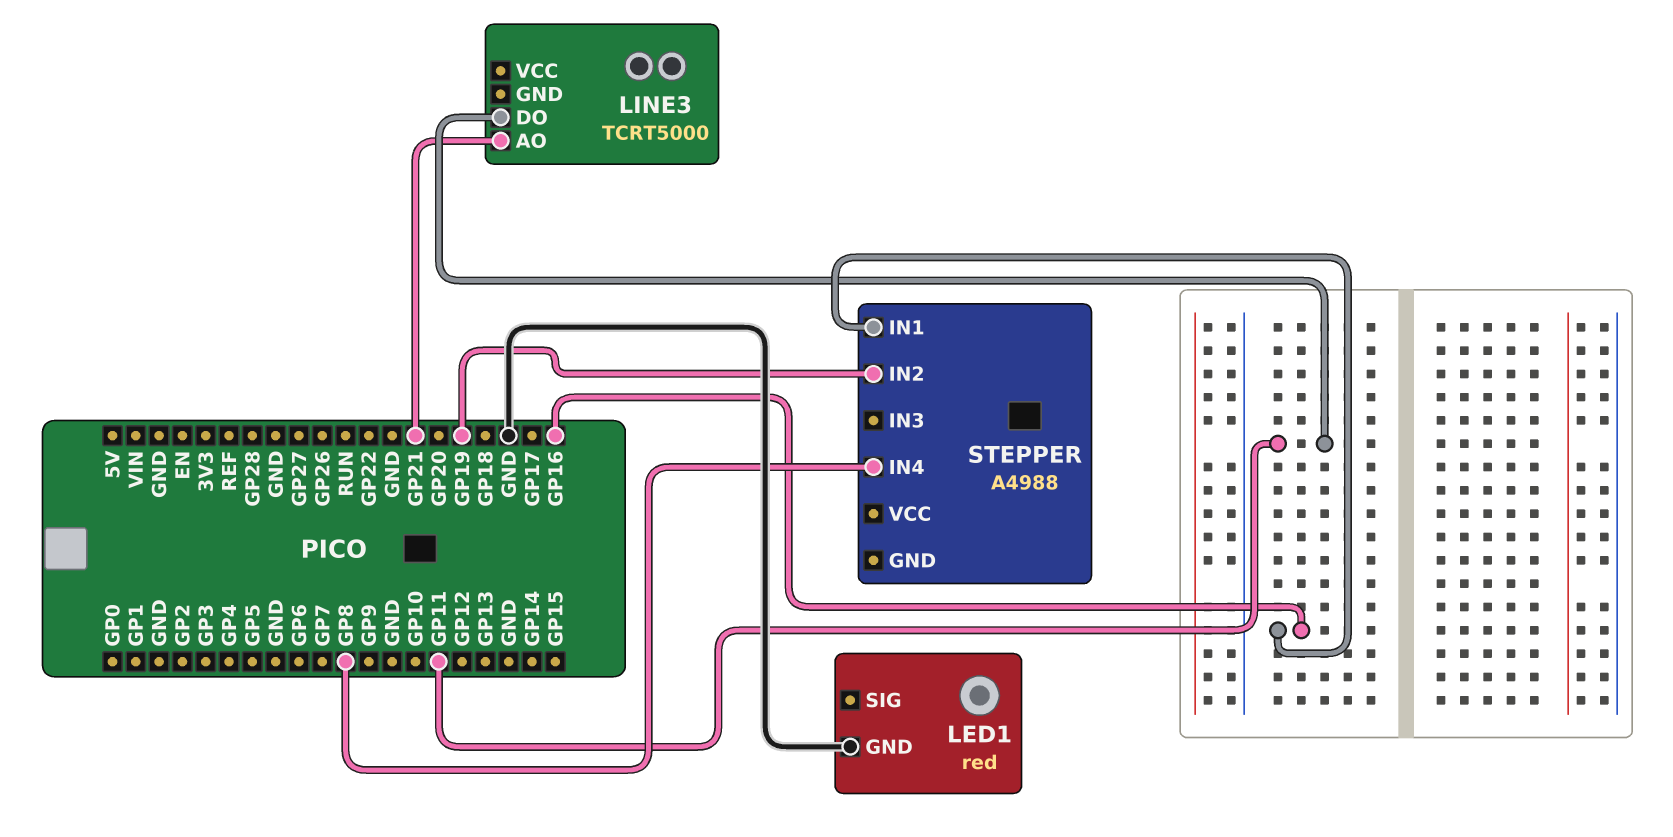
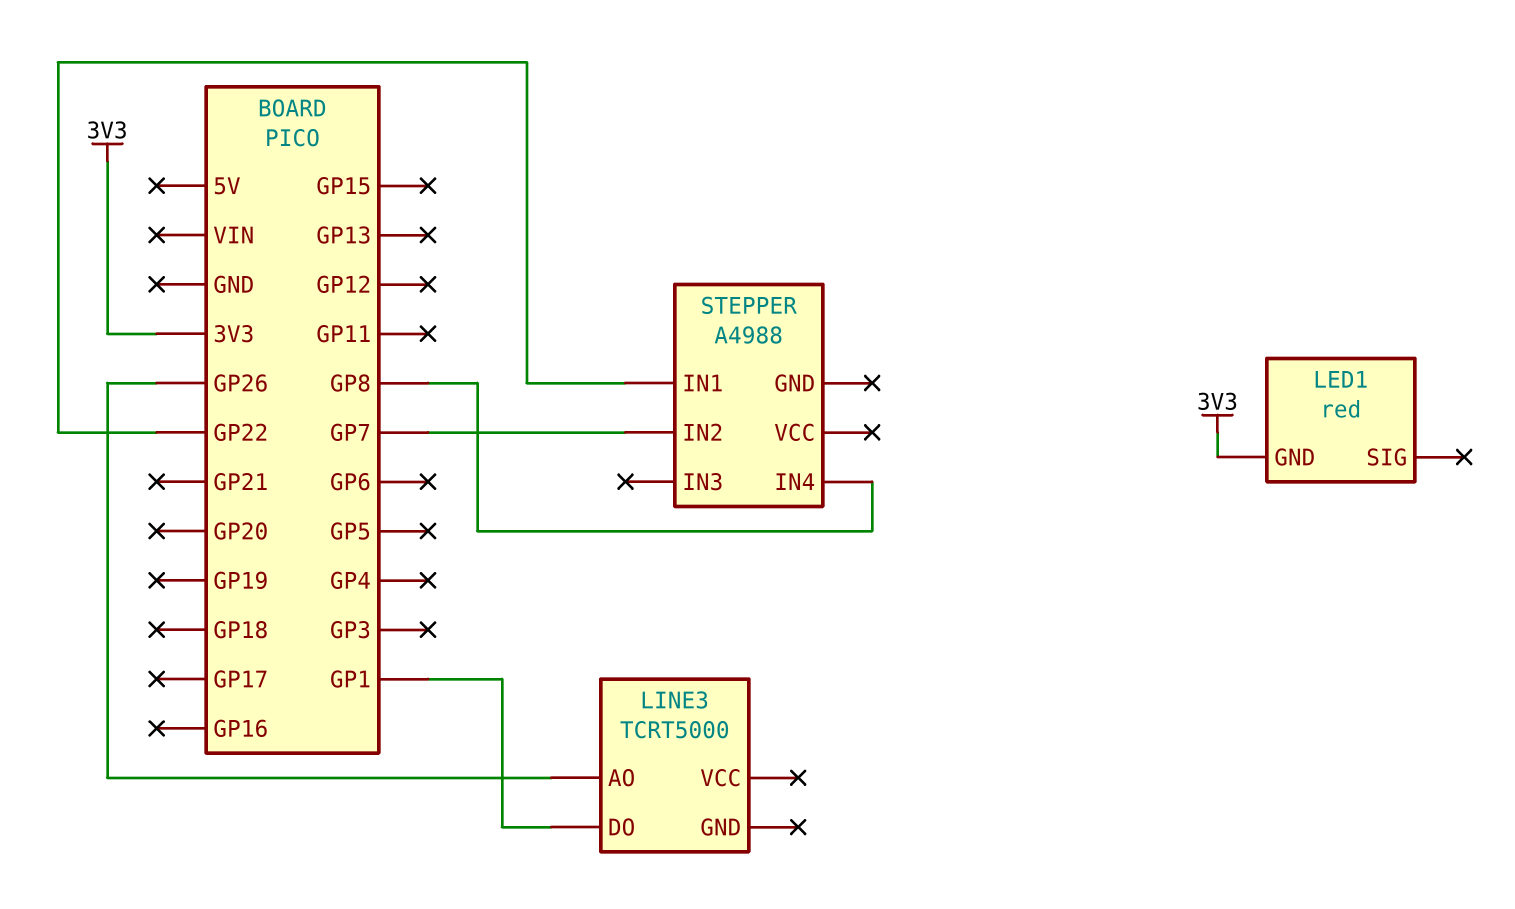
LED1 pin GND: GND -> 3V3
LINE3 pin AO: GP21 -> GP26
LINE3 pin DO: GP11 -> GP1
STEPPER pin IN1: GP16 -> GP22
STEPPER pin IN2: GP19 -> GP7

